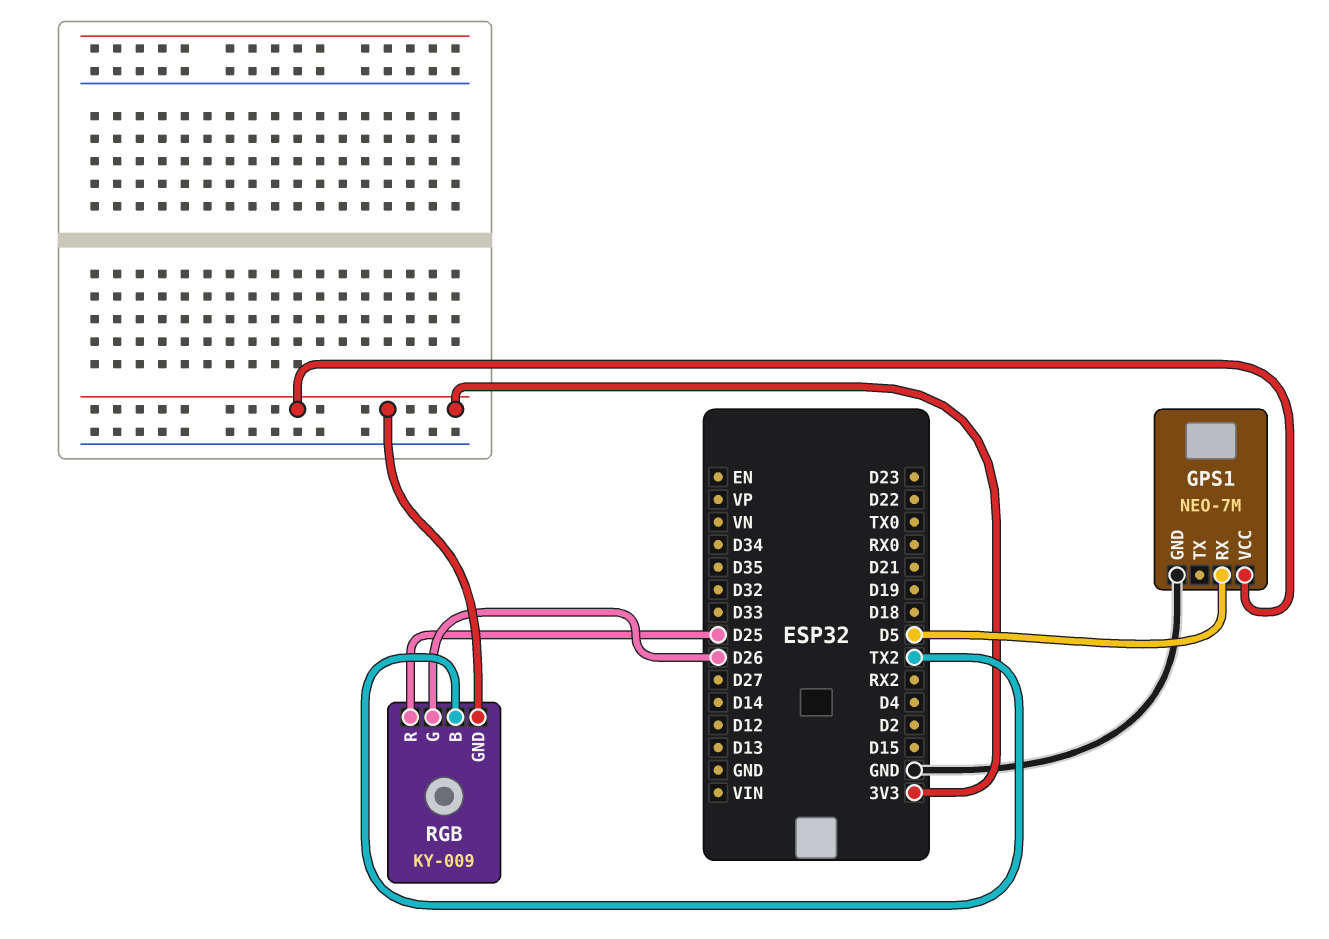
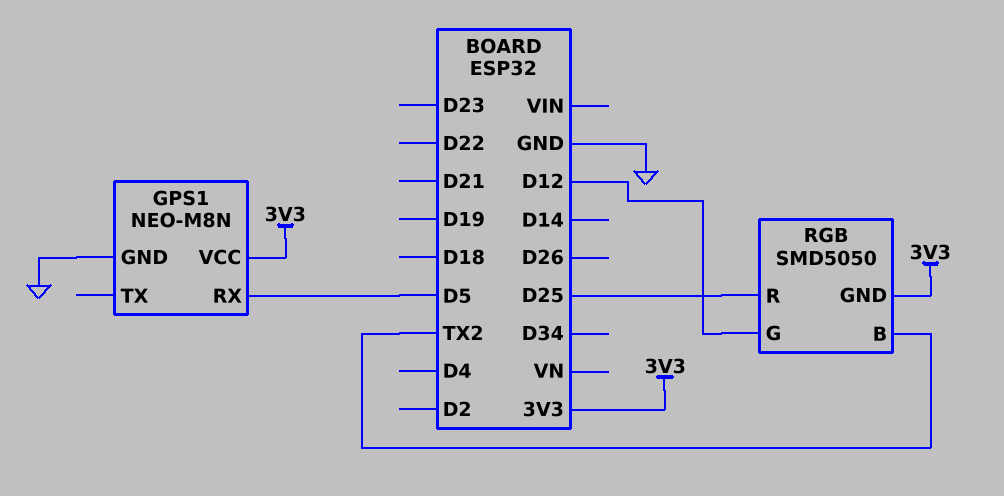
GPS1: NEO-7M -> NEO-M8N
RGB: KY-009 -> SMD5050
RGB pin G: D26 -> D12

